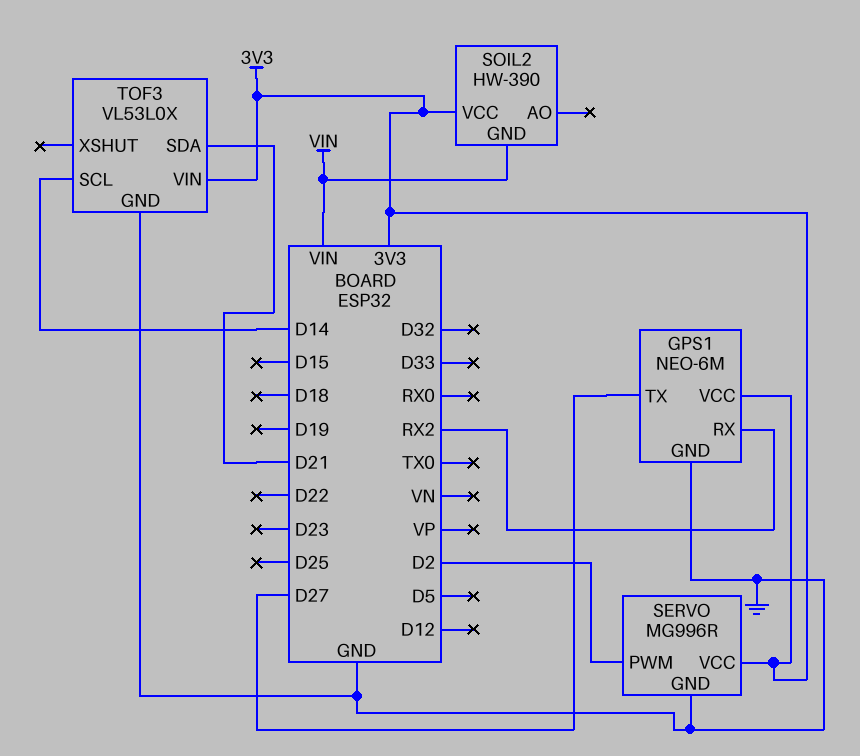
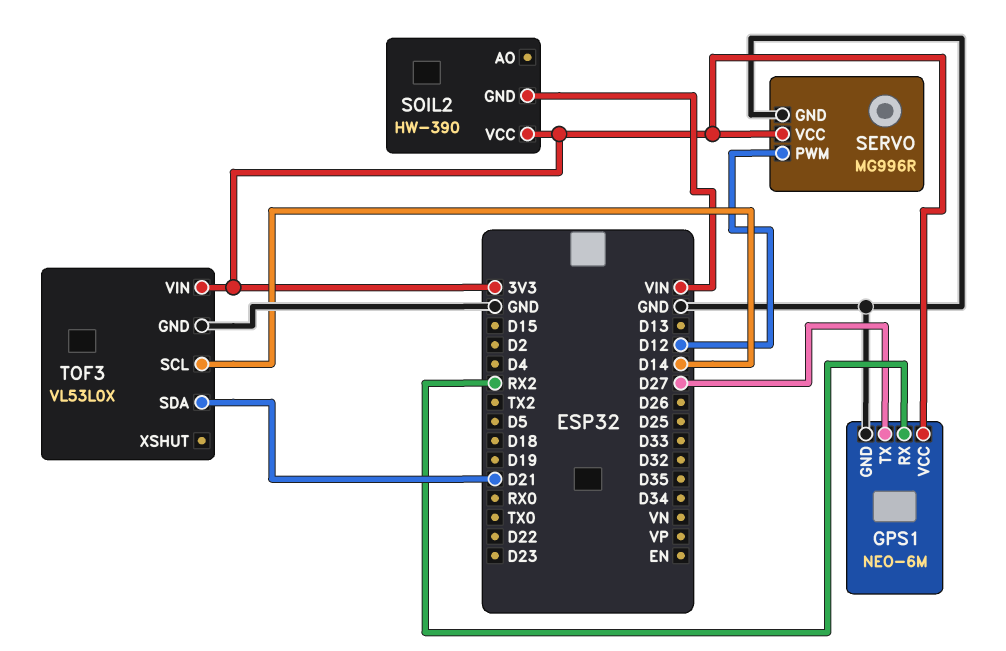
SERVO pin PWM: D2 -> D12

